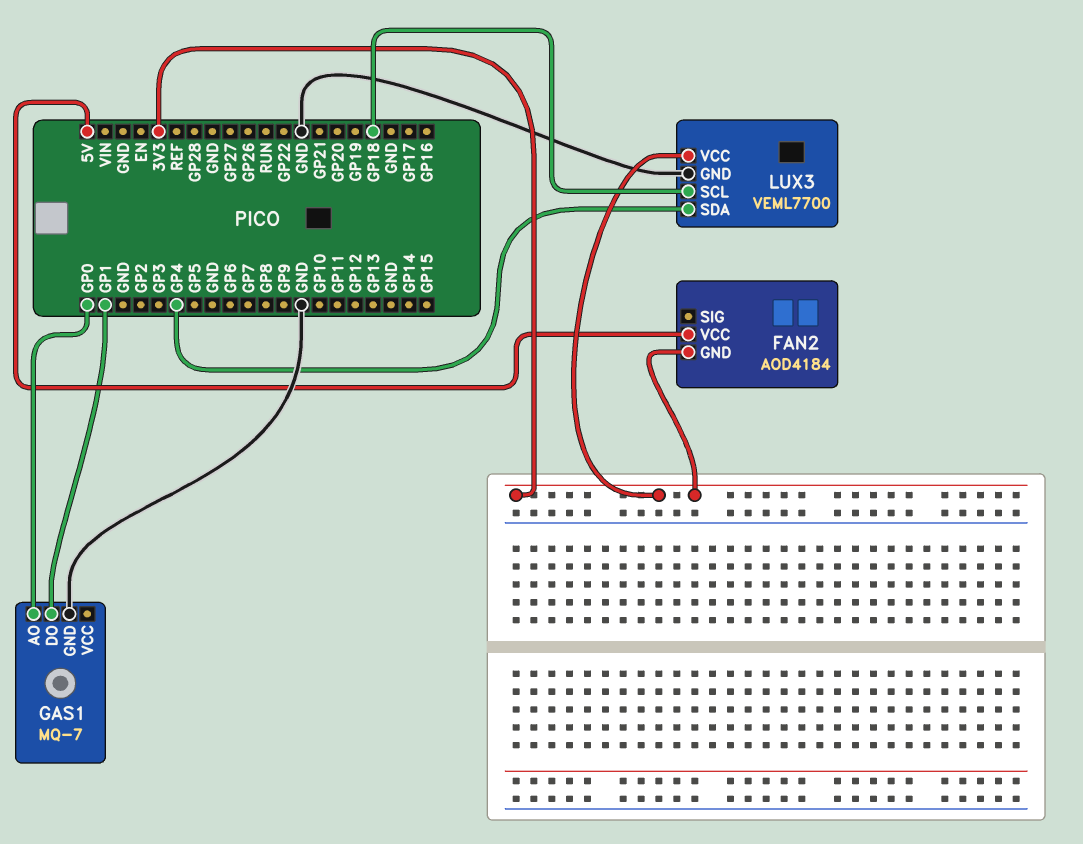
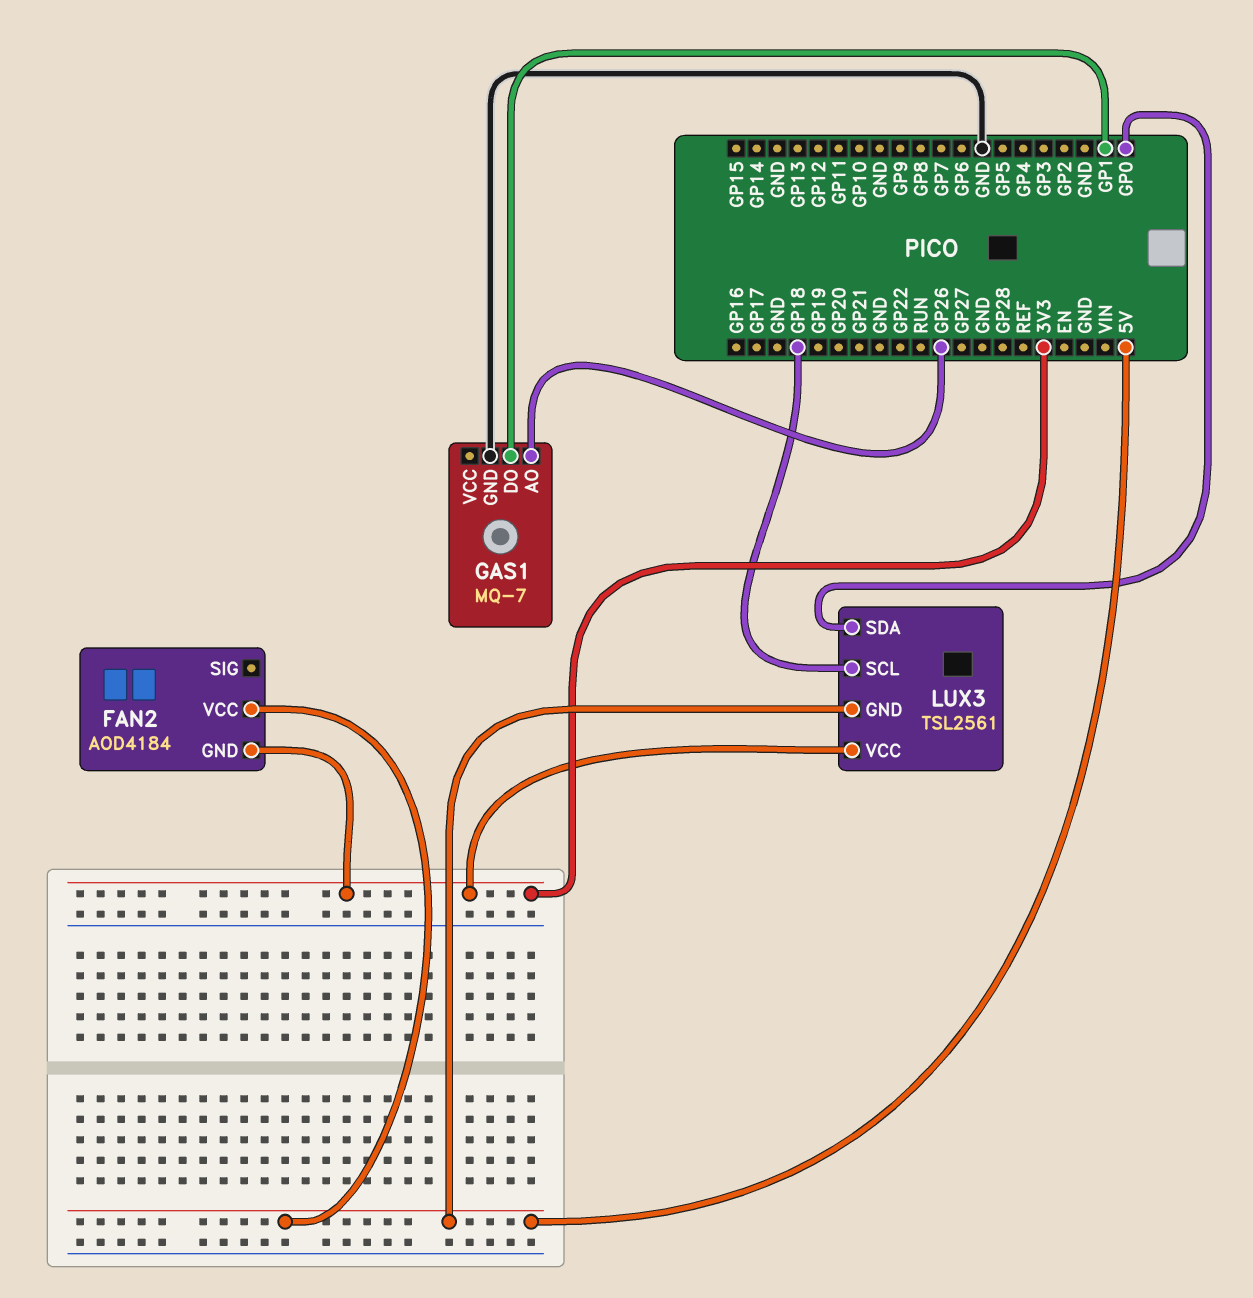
GAS1 pin AO: GP0 -> GP26
LUX3: VEML7700 -> TSL2561
LUX3 pin GND: GND -> 5V
LUX3 pin SDA: GP4 -> GP0

